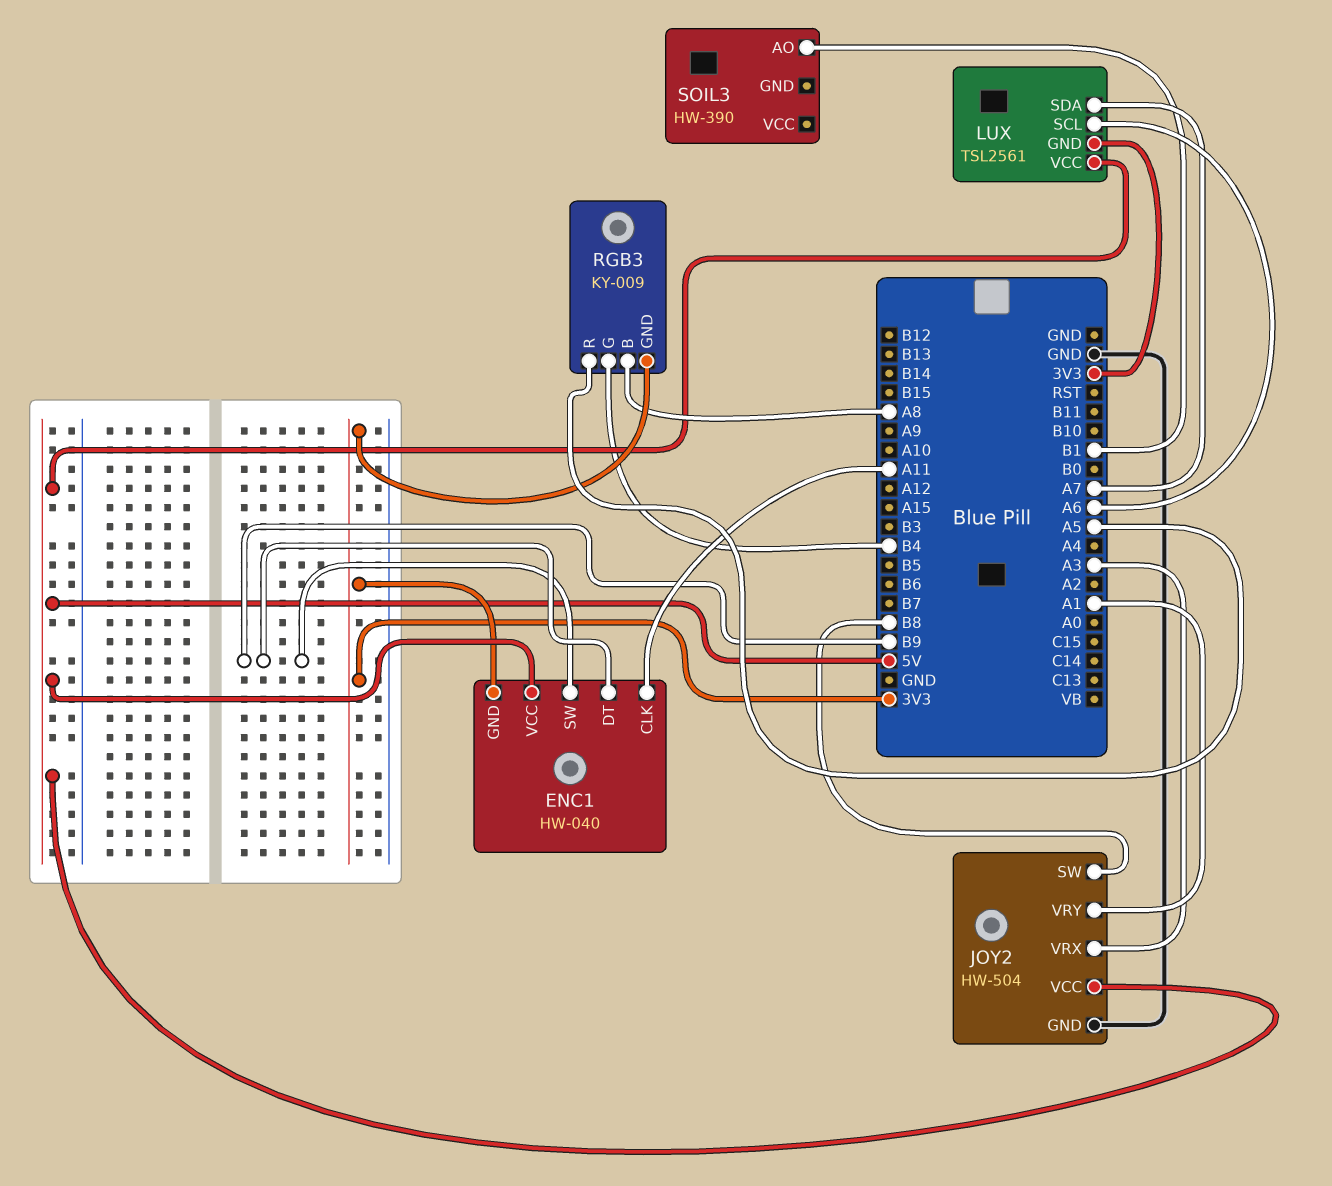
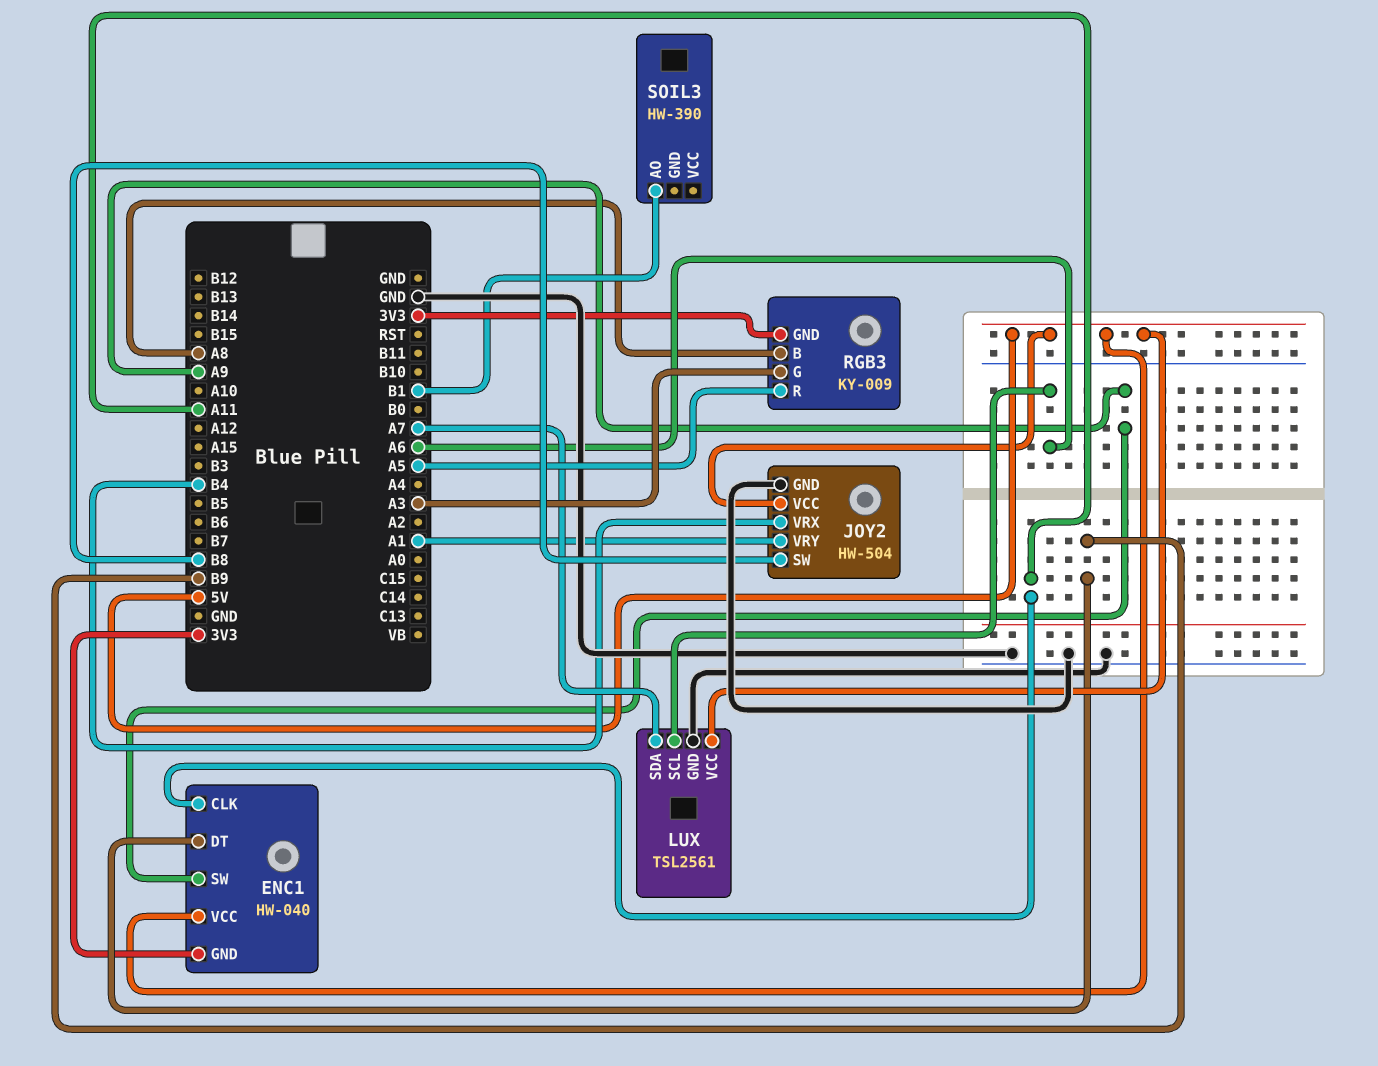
ENC1 pin SW: B9 -> A9
JOY2 pin VRX: A3 -> B4
LUX pin GND: 3V3 -> GND
RGB3 pin G: B4 -> A3

